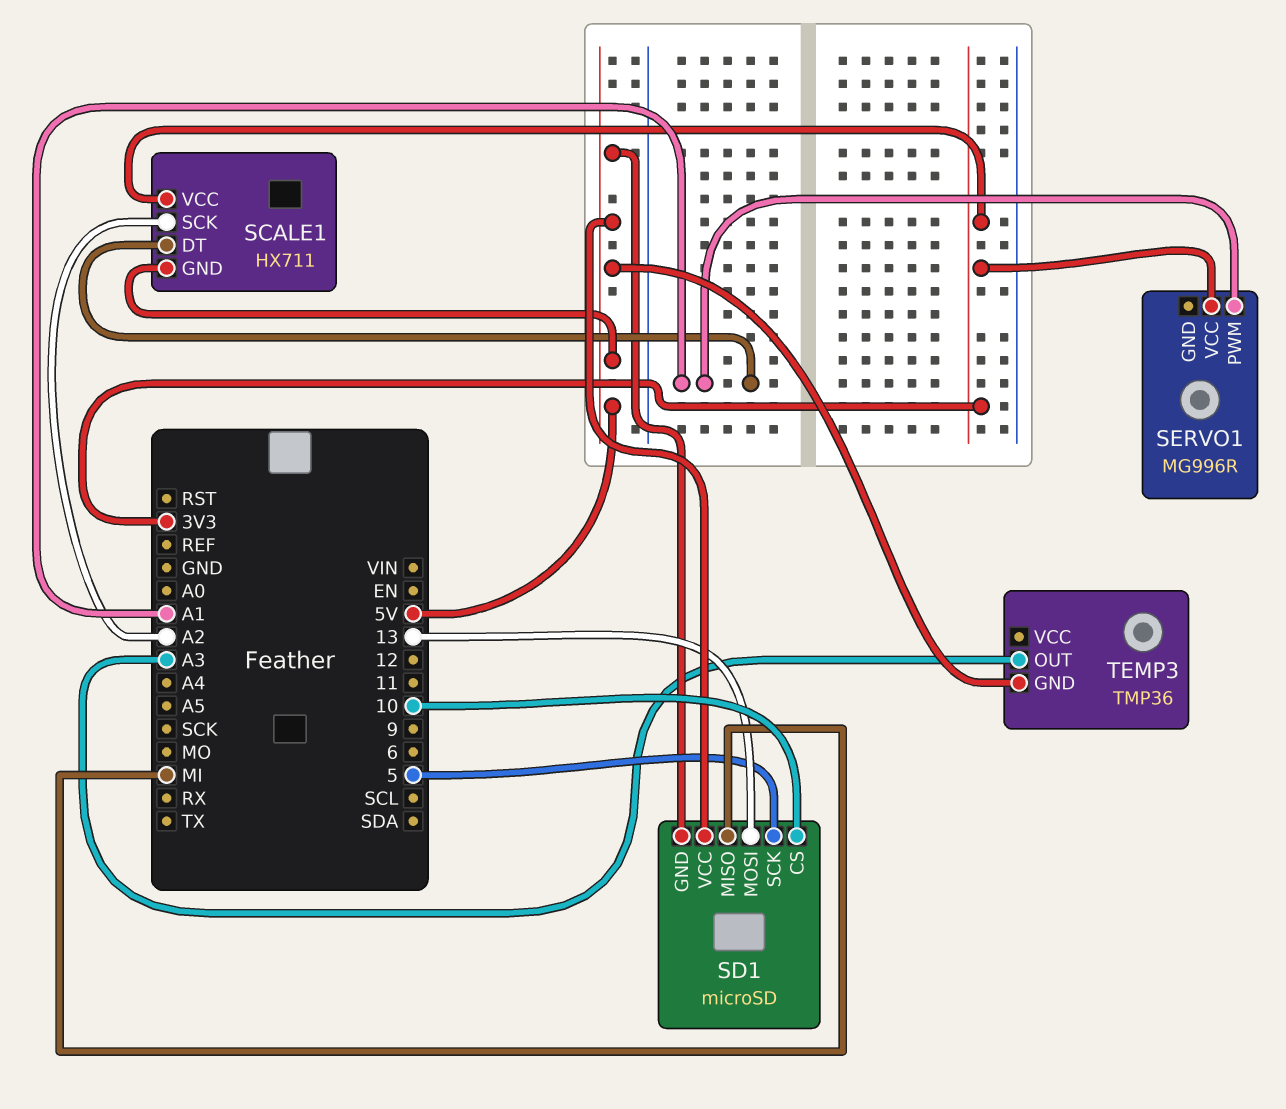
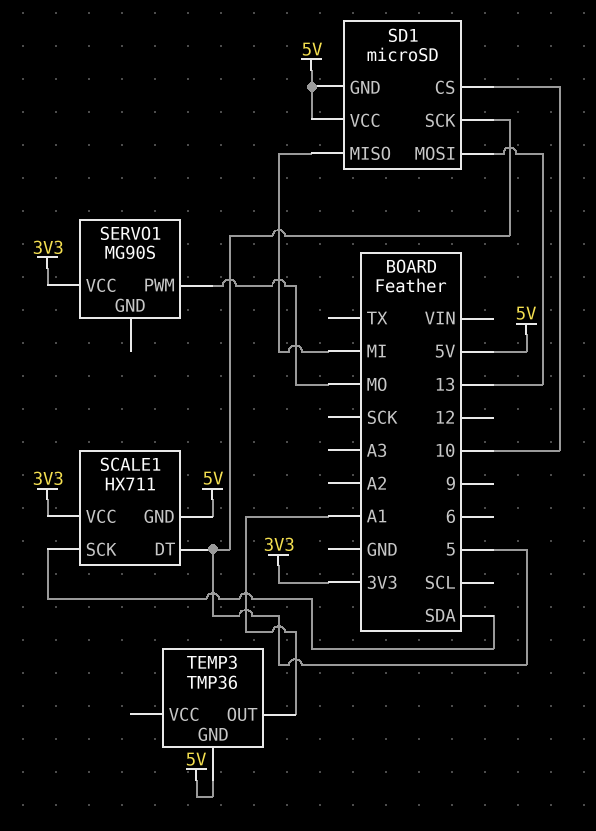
SCALE1 pin DT: A1 -> 5
SCALE1 pin SCK: A2 -> SDA
SERVO1: MG996R -> MG90S
SERVO1 pin PWM: A1 -> MO
TEMP3 pin OUT: A3 -> A1

